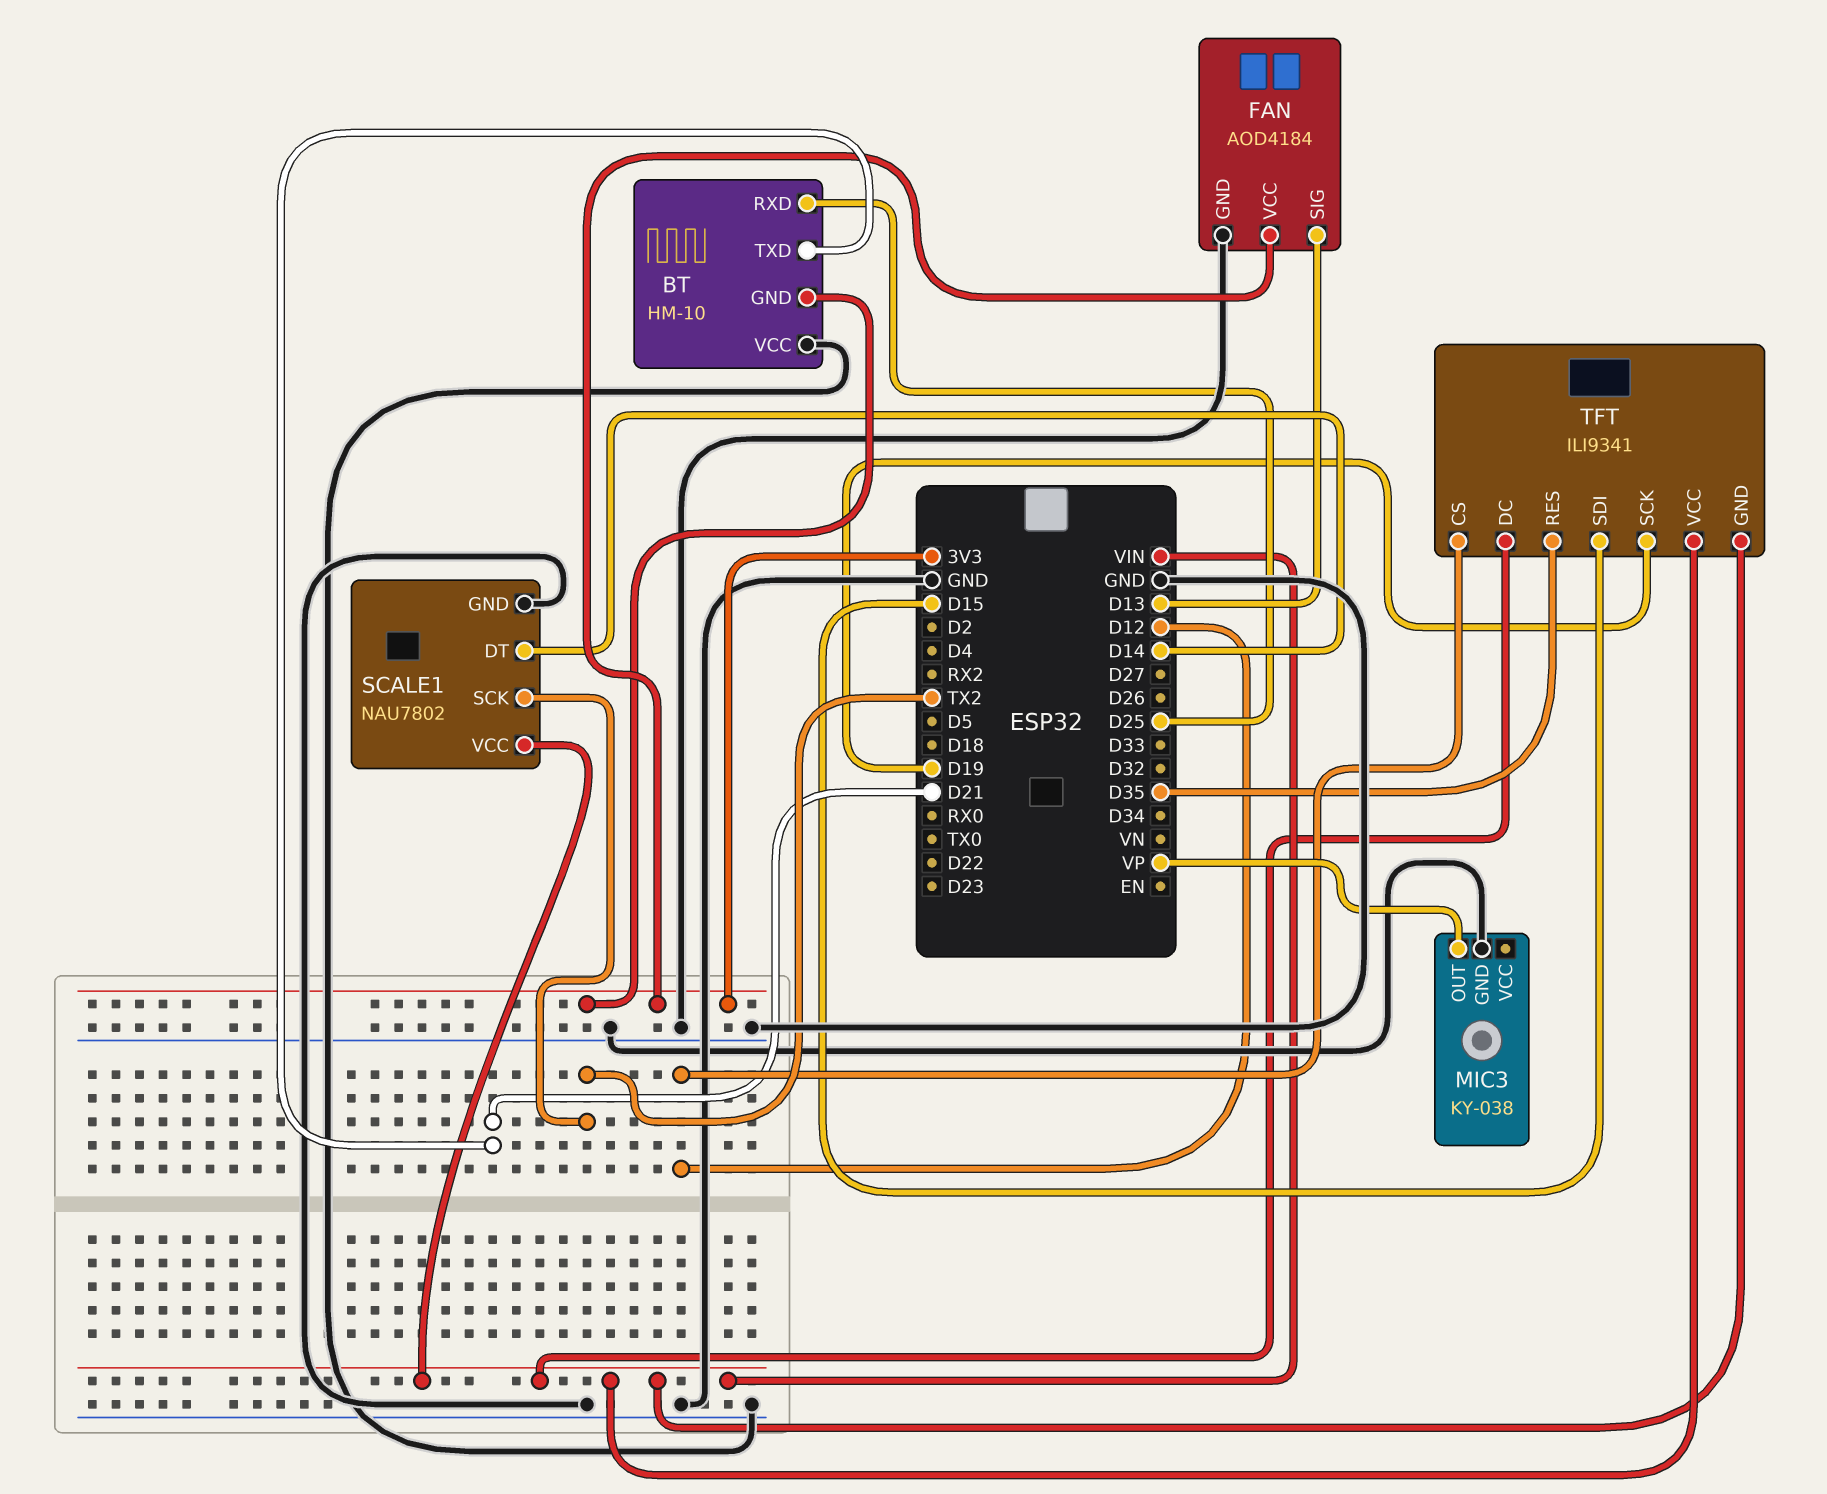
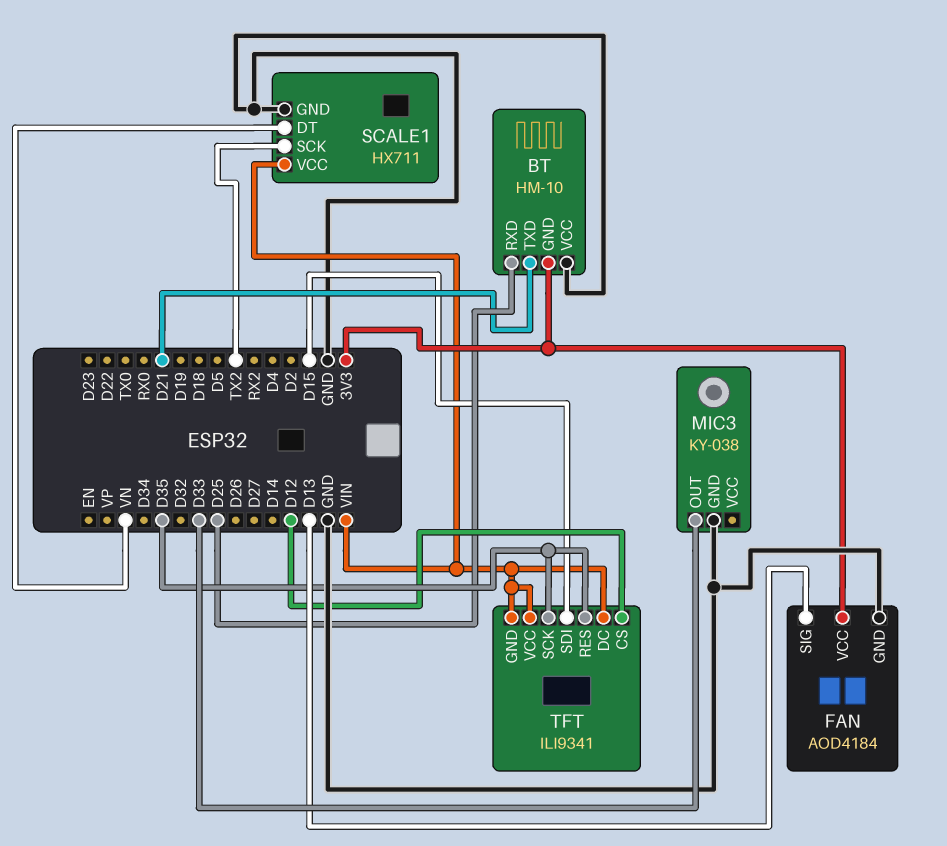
MIC3 pin OUT: VP -> D33
SCALE1: NAU7802 -> HX711
SCALE1 pin DT: D14 -> VN
TFT pin SCK: D19 -> D35

